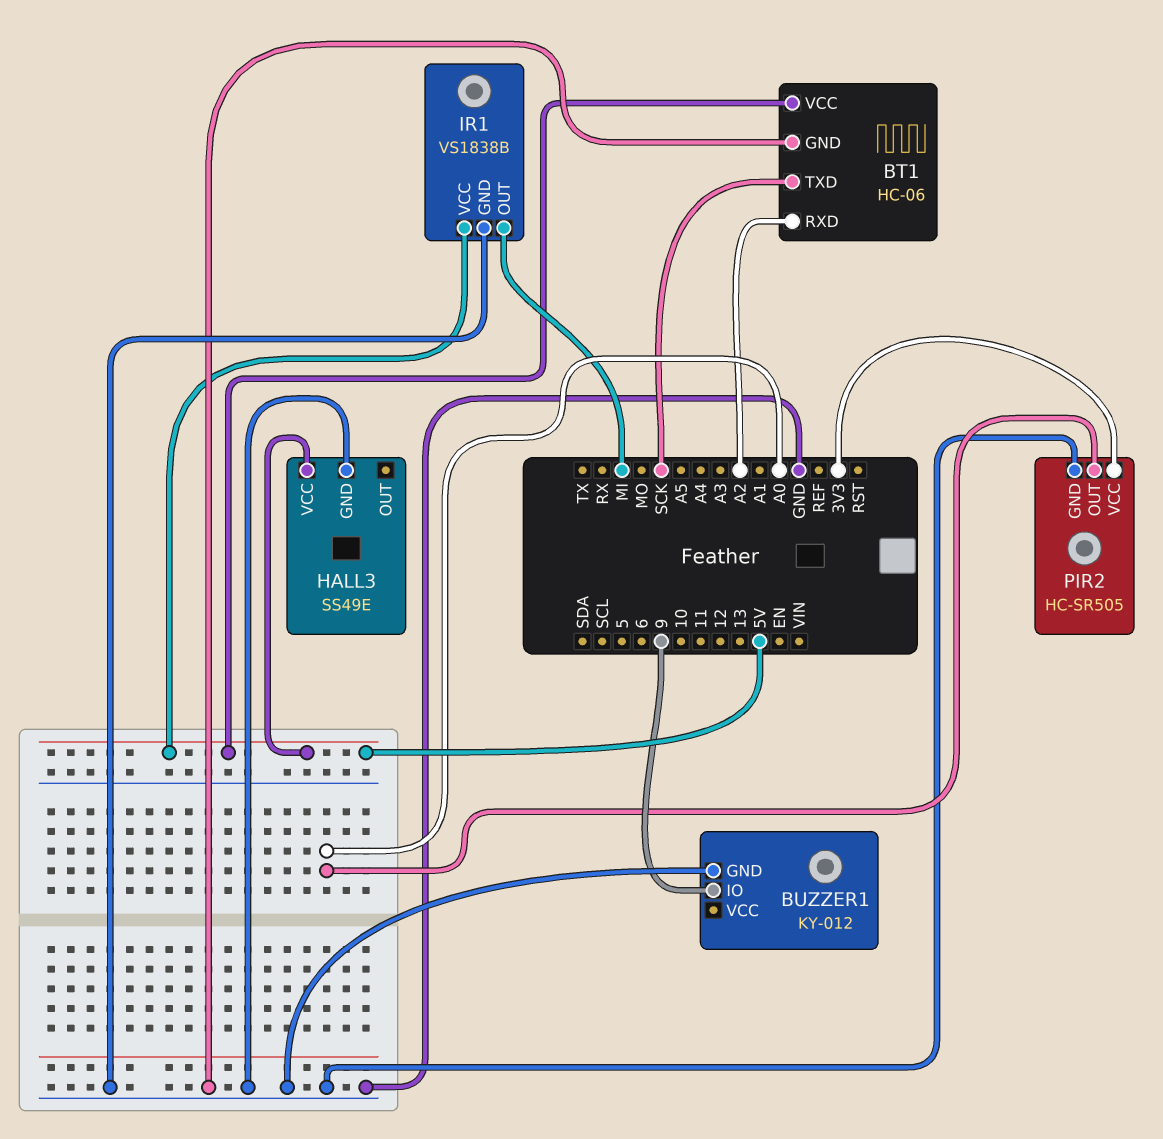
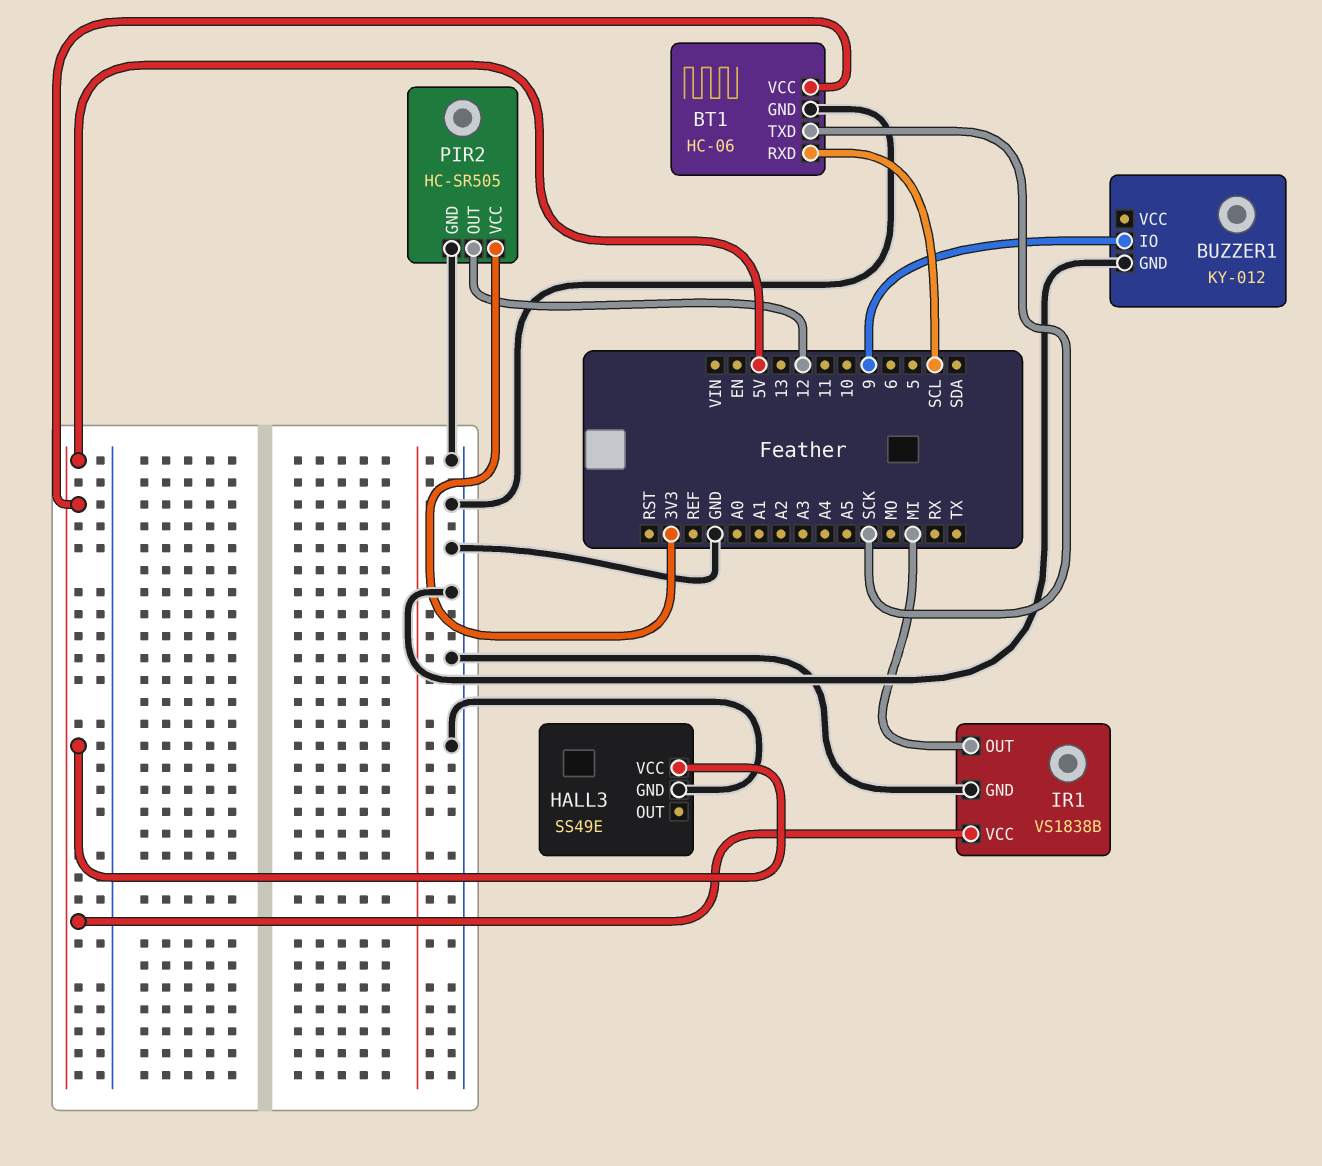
BT1 pin RXD: A2 -> SCL
PIR2 pin OUT: A0 -> 12

